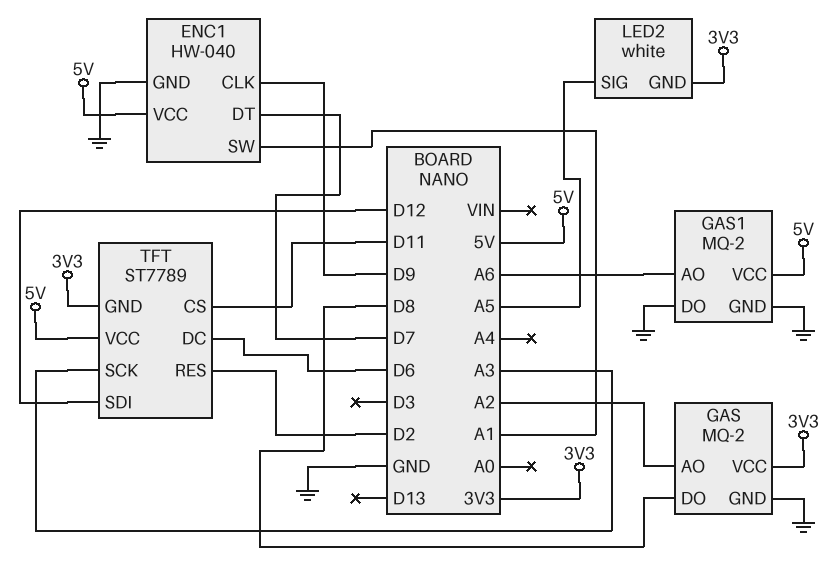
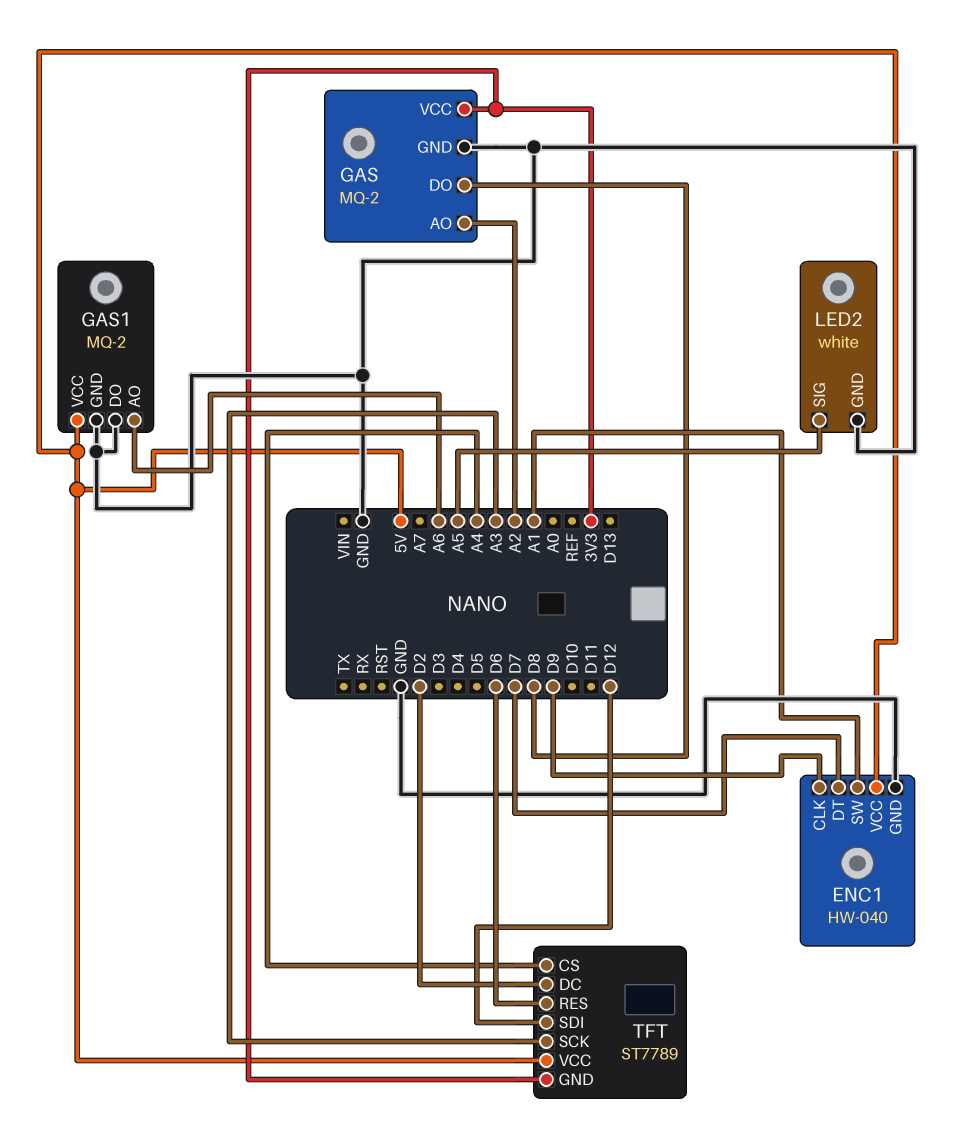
LED2 pin GND: 3V3 -> GND
TFT pin CS: D11 -> A4
TFT pin DC: D6 -> D2
TFT pin RES: D2 -> D6

